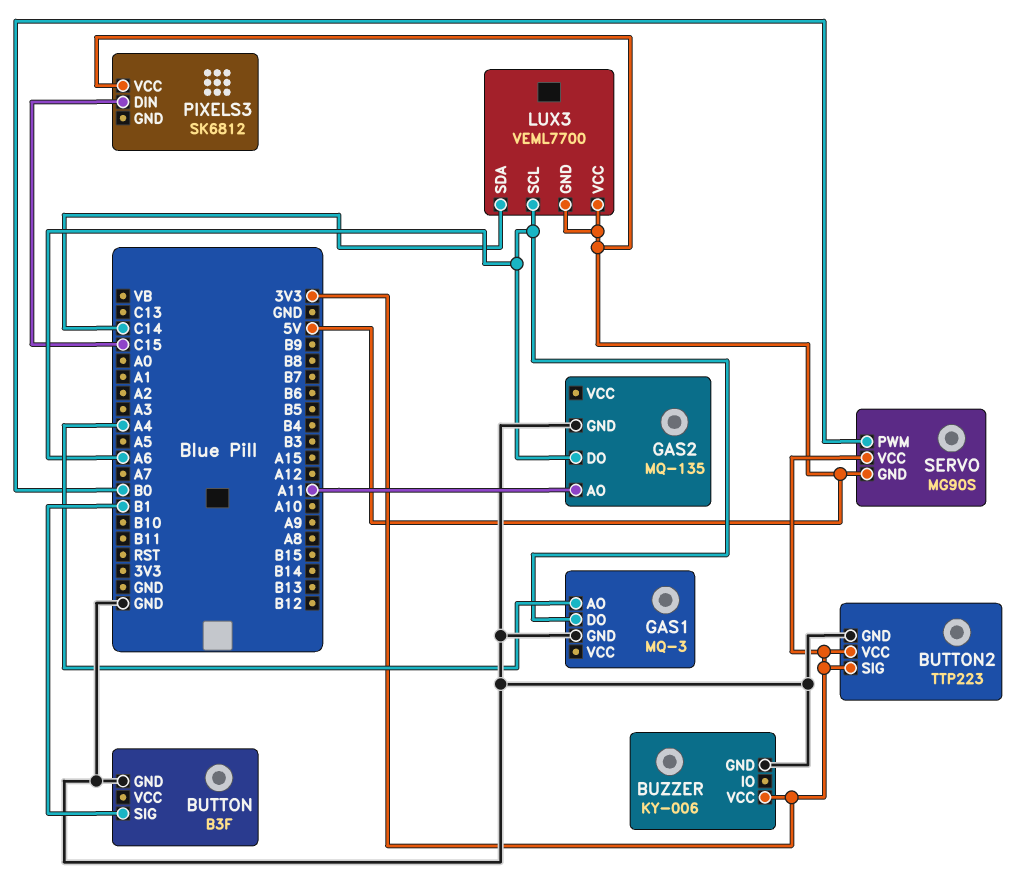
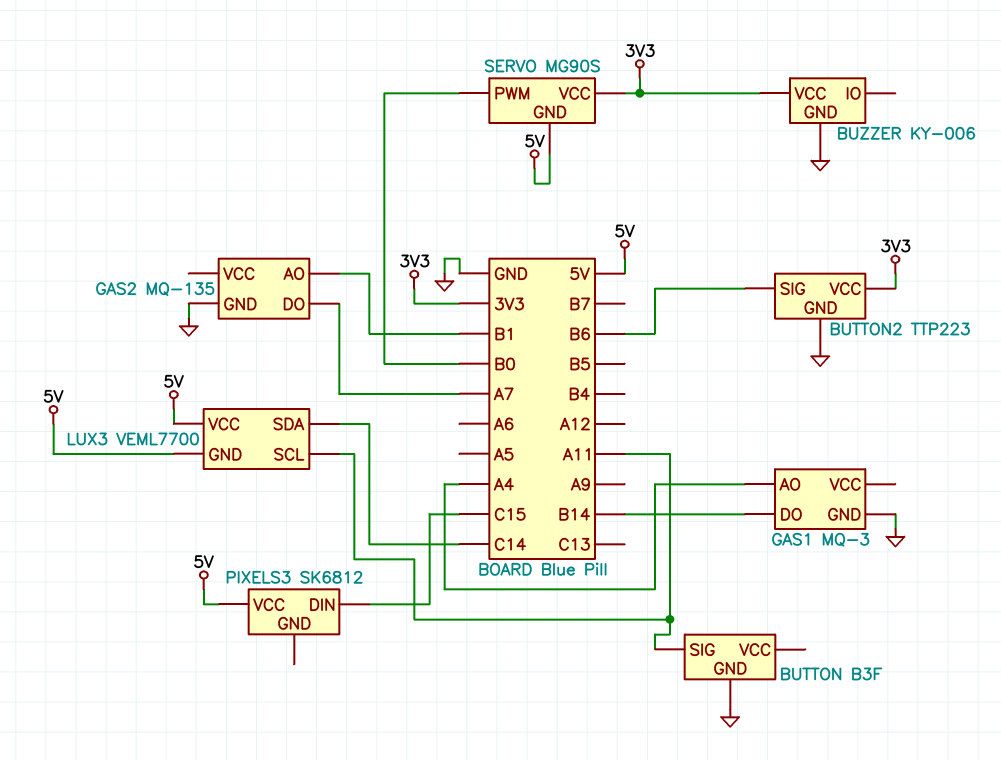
BUTTON pin SIG: B1 -> A11
BUTTON2 pin SIG: 3V3 -> B6
GAS1 pin DO: A6 -> B14
GAS2 pin AO: A11 -> B1
GAS2 pin DO: A6 -> A7
LUX3 pin SCL: A6 -> A11

